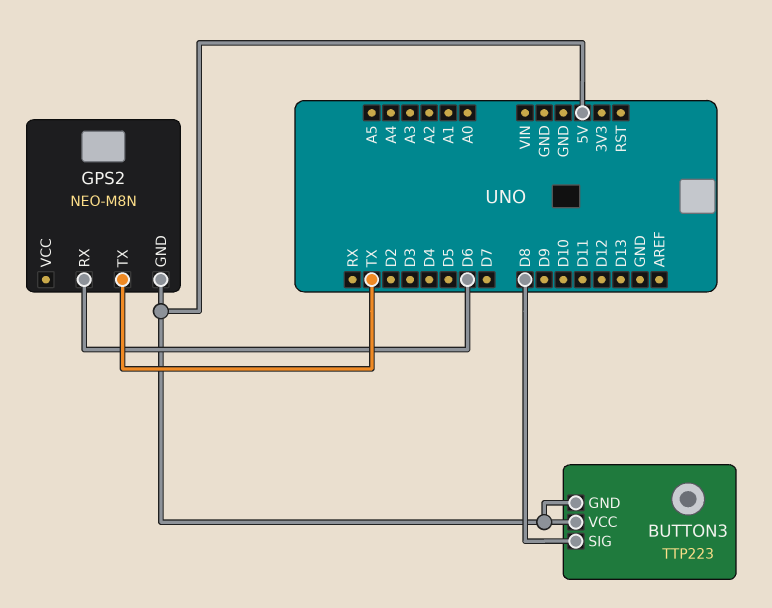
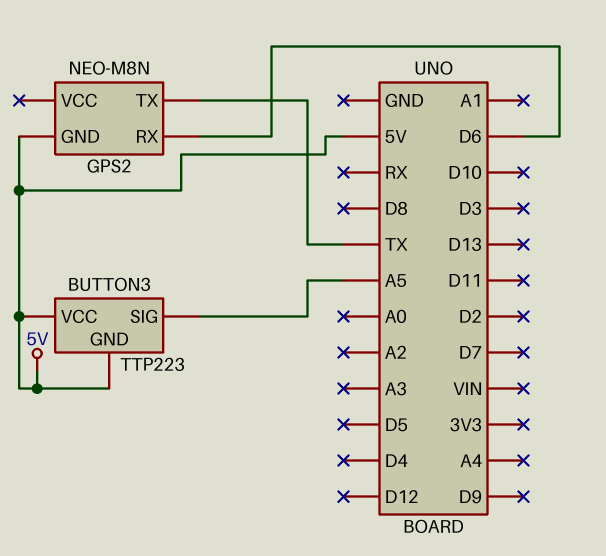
BUTTON3 pin SIG: D8 -> A5

